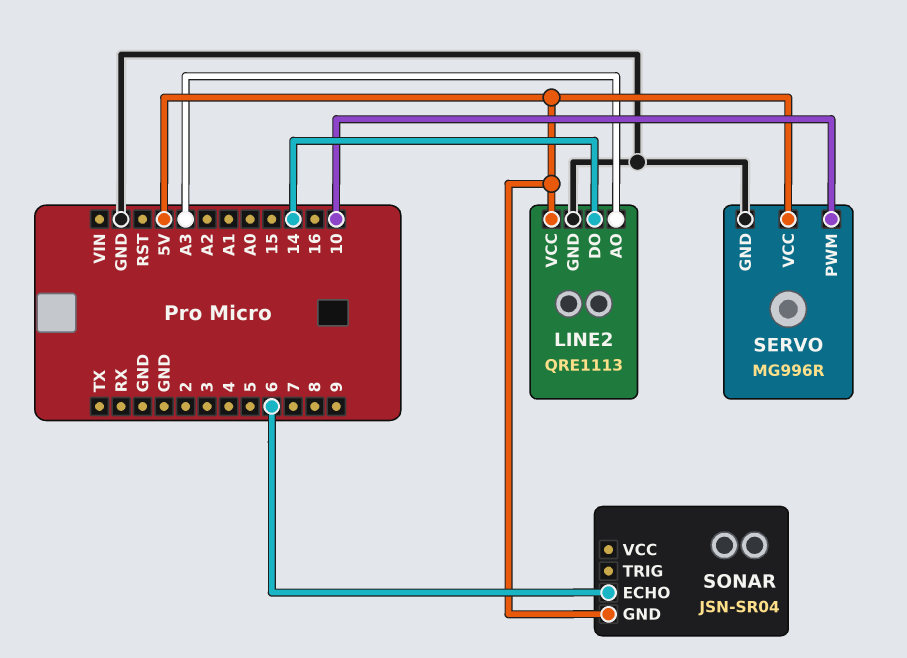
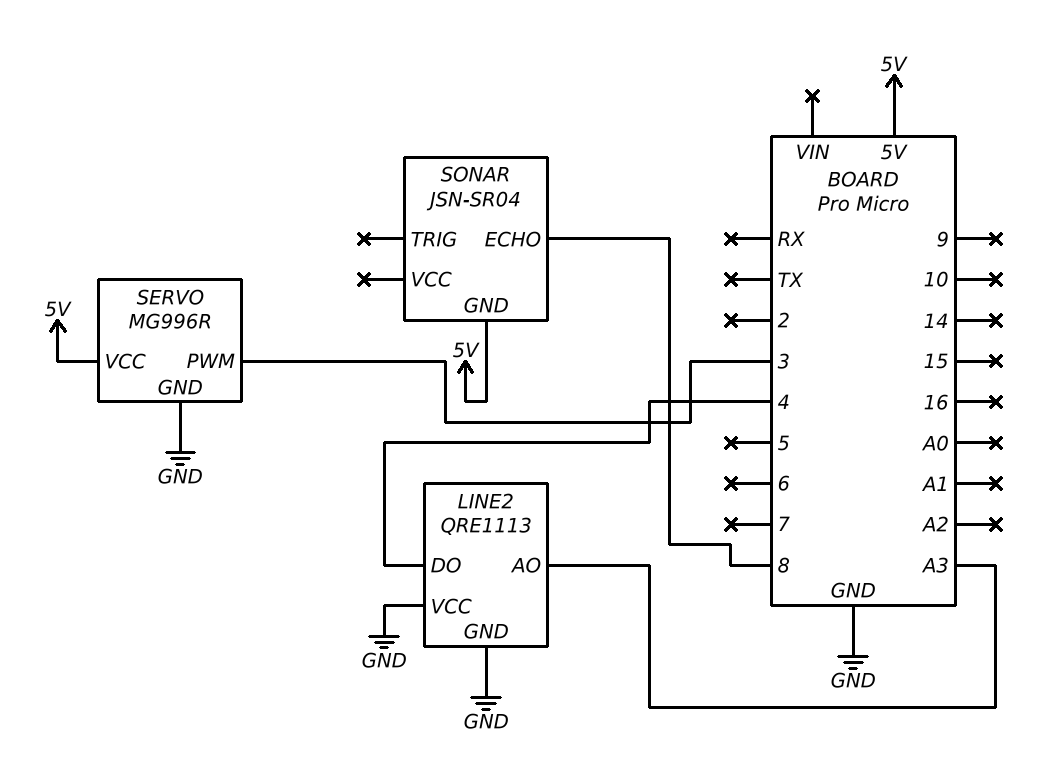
LINE2 pin DO: 14 -> 4
LINE2 pin VCC: 5V -> GND
SERVO pin PWM: 10 -> 3
SONAR pin ECHO: 6 -> 8

